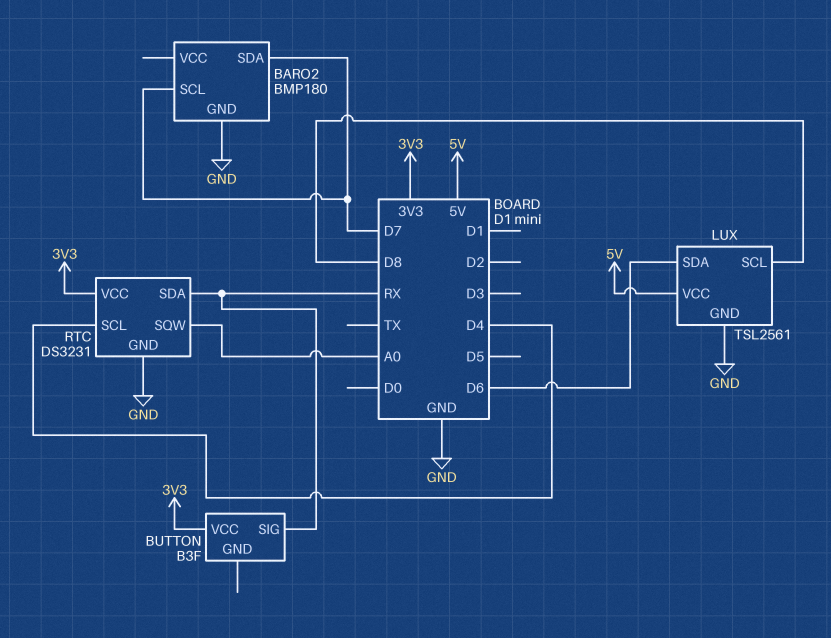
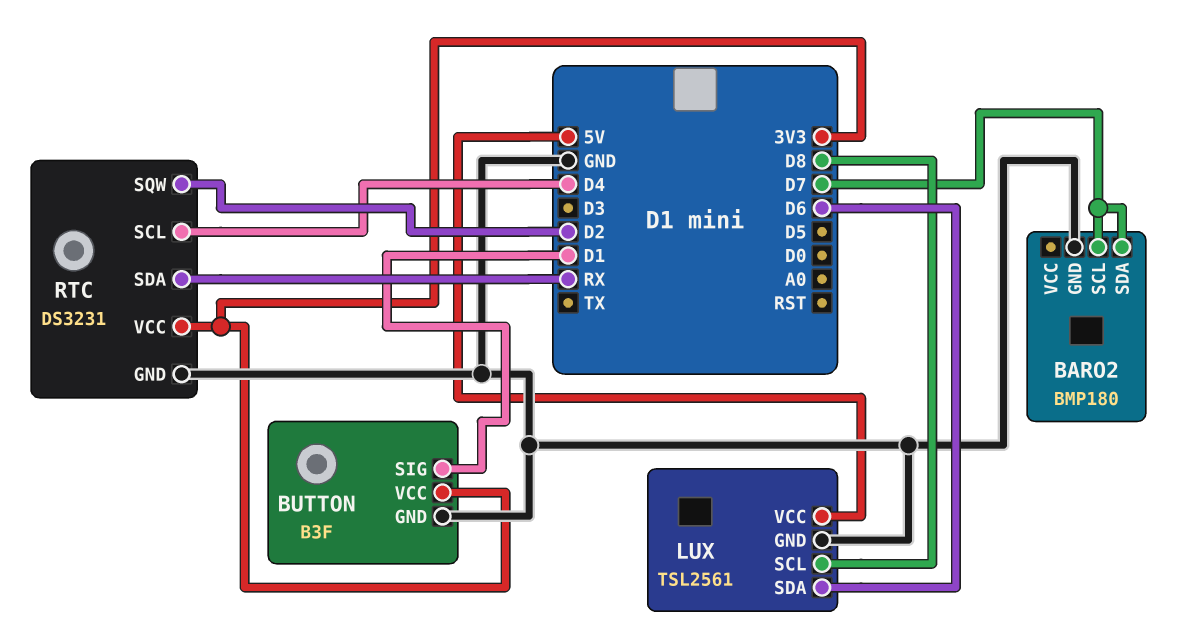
BUTTON pin GND: none -> GND
BUTTON pin SIG: RX -> D1
RTC pin SQW: A0 -> D2

